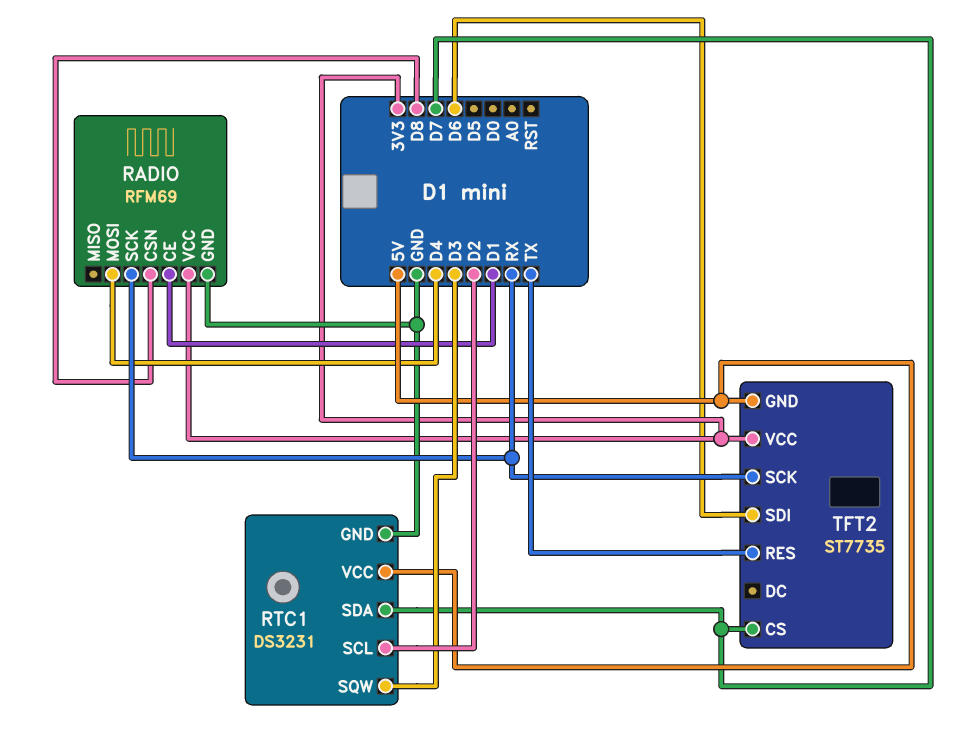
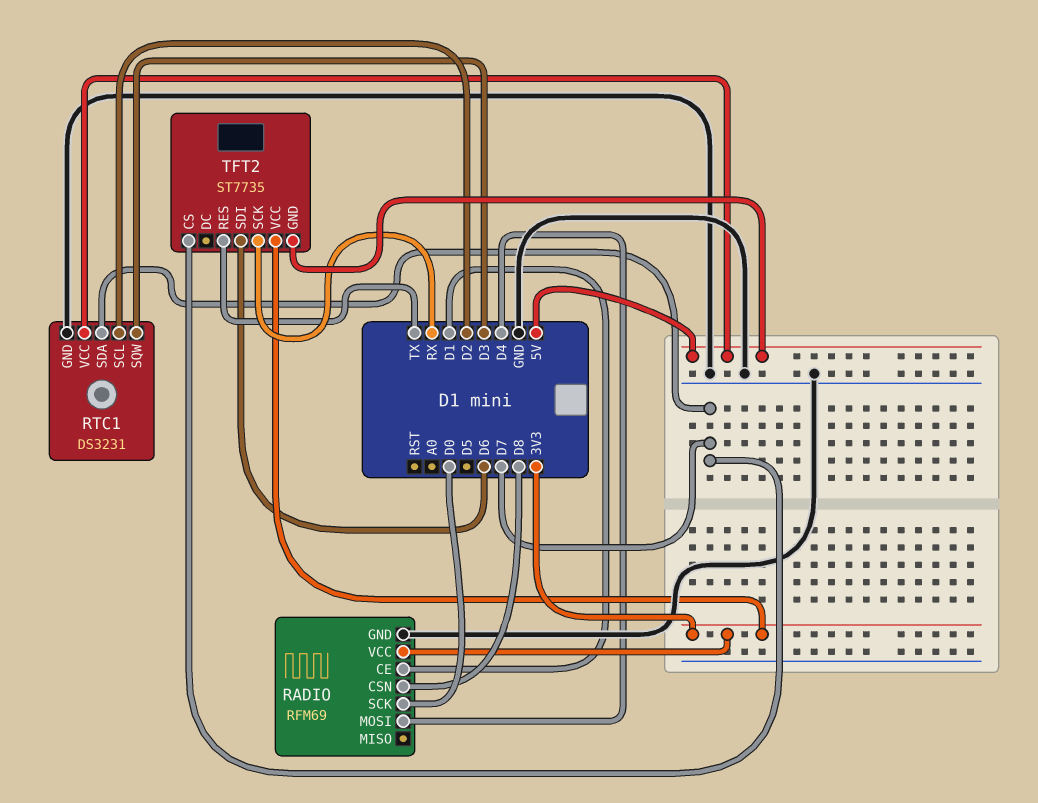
RADIO pin SCK: RX -> D0

